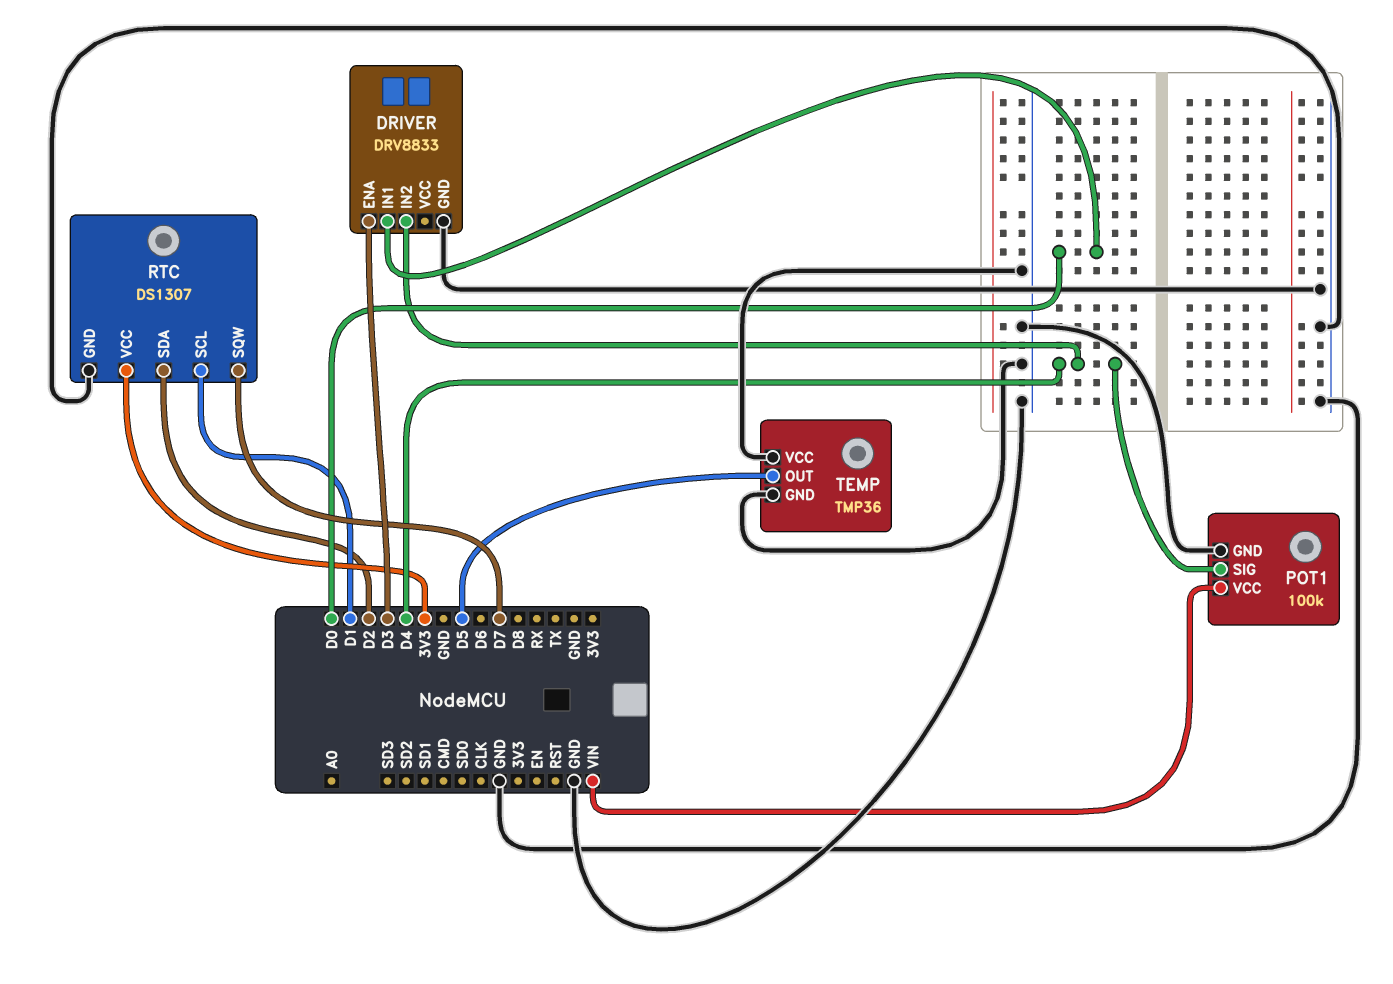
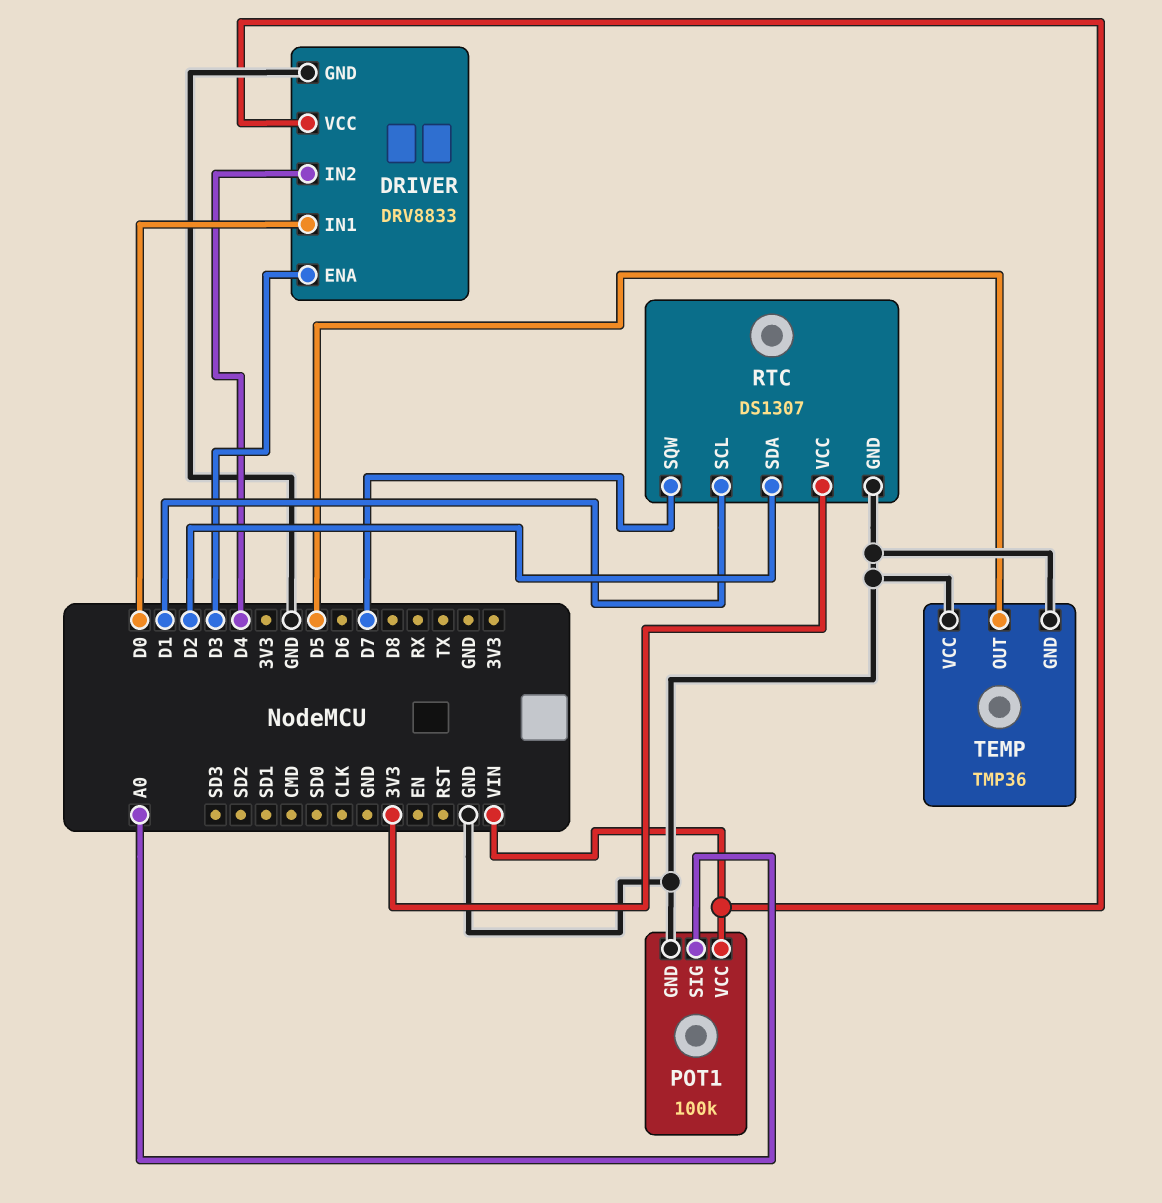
DRIVER pin VCC: none -> VIN
POT1 pin SIG: D4 -> A0

